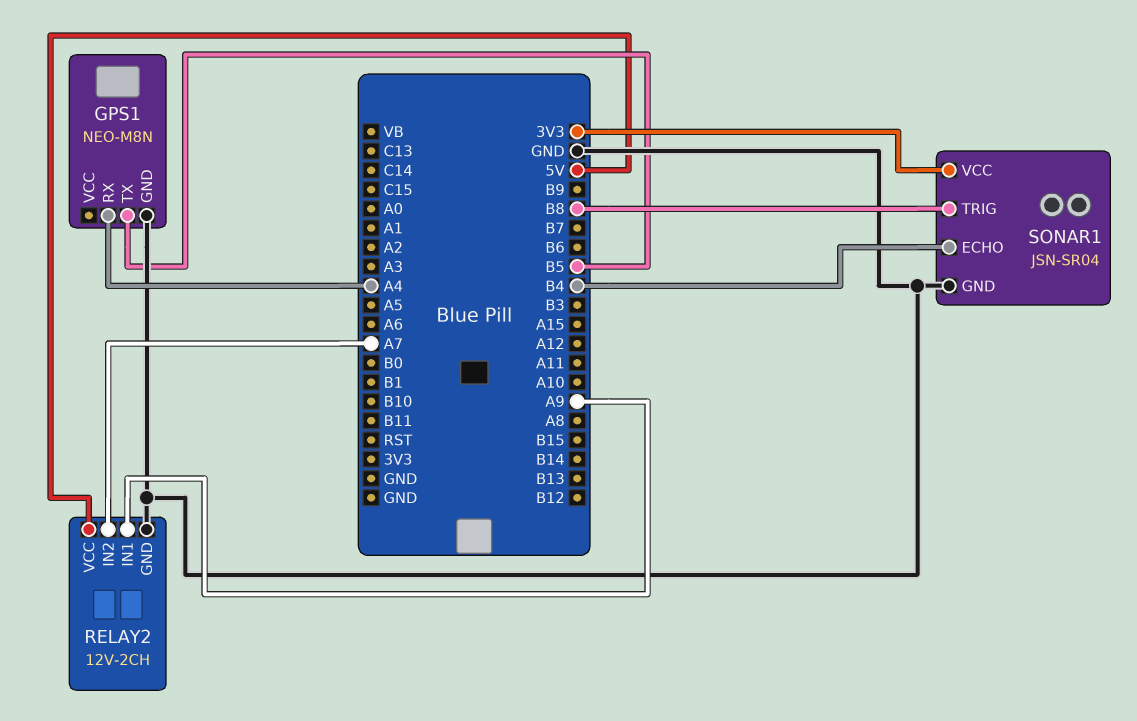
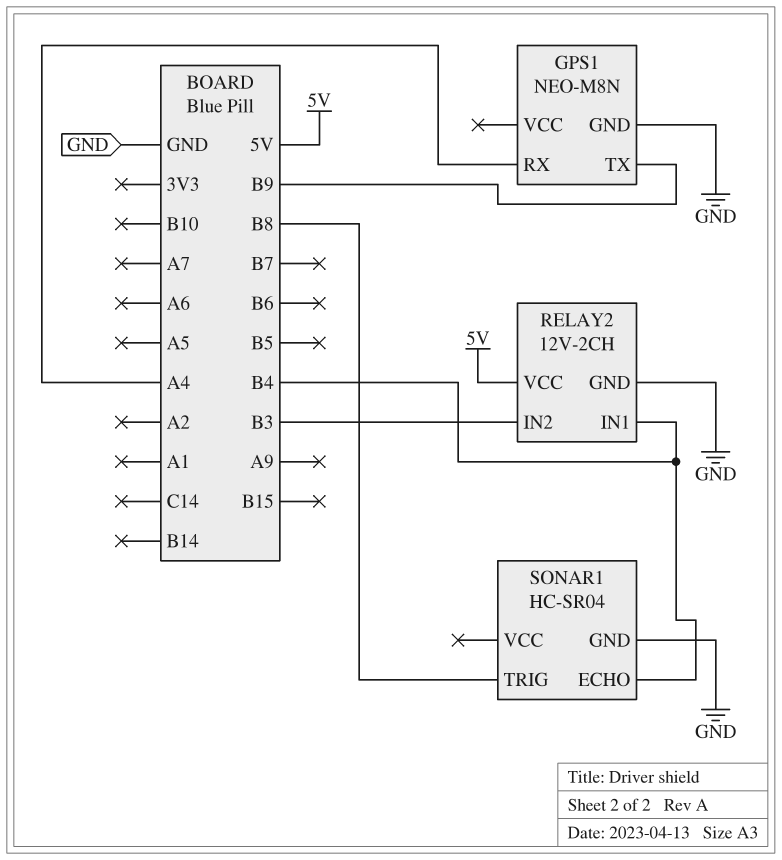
GPS1 pin TX: B5 -> B9
RELAY2 pin IN1: A9 -> B4
RELAY2 pin IN2: A7 -> B3
SONAR1: JSN-SR04 -> HC-SR04
SONAR1 pin VCC: 3V3 -> none

